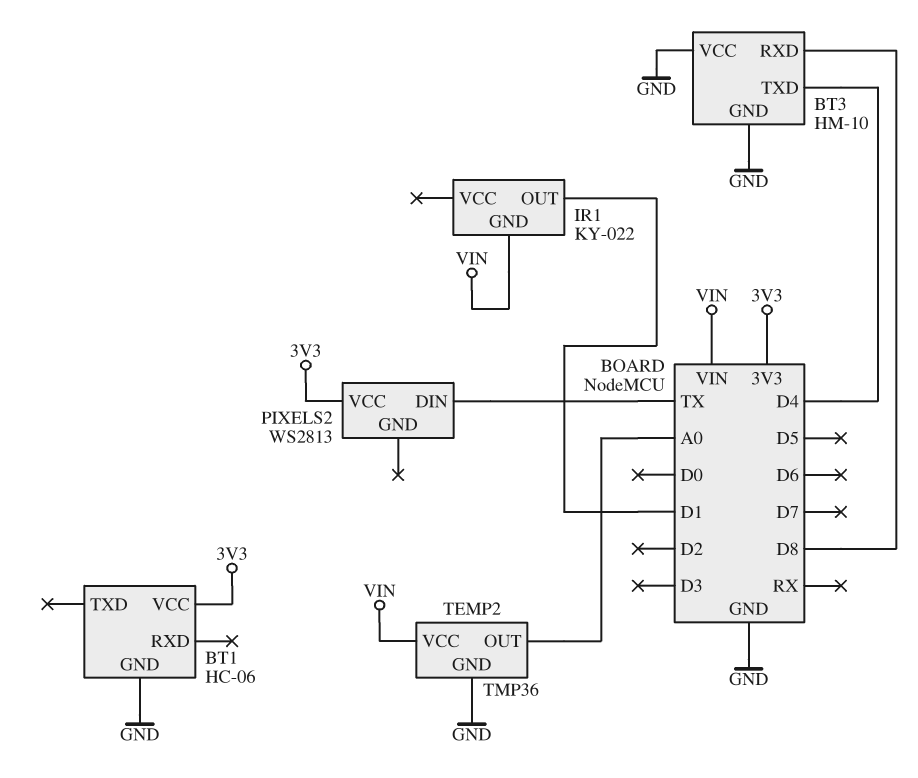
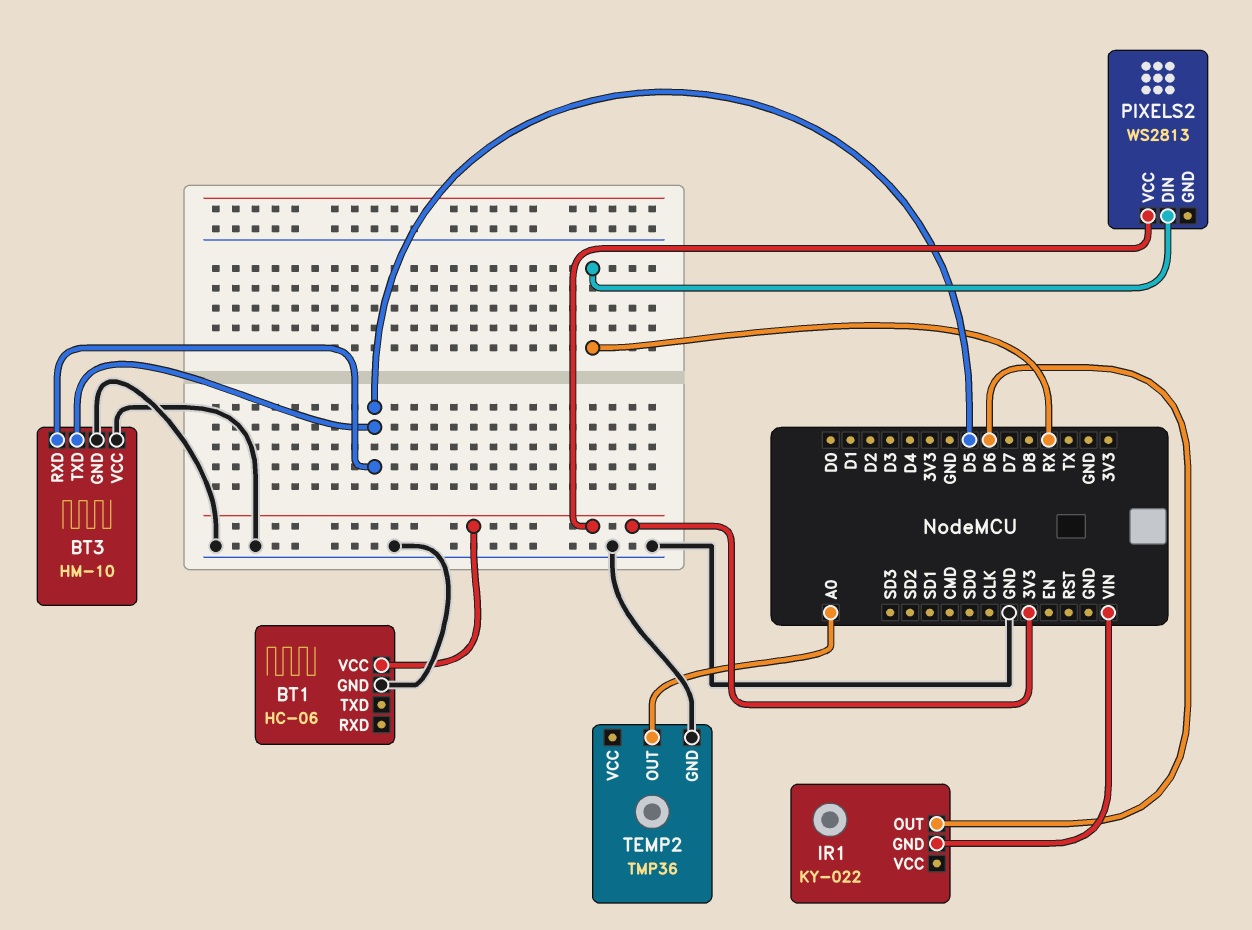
BT3 pin RXD: D8 -> D5
BT3 pin TXD: D4 -> D5
IR1 pin OUT: D1 -> D6
PIXELS2 pin DIN: TX -> RX
TEMP2 pin VCC: VIN -> none

